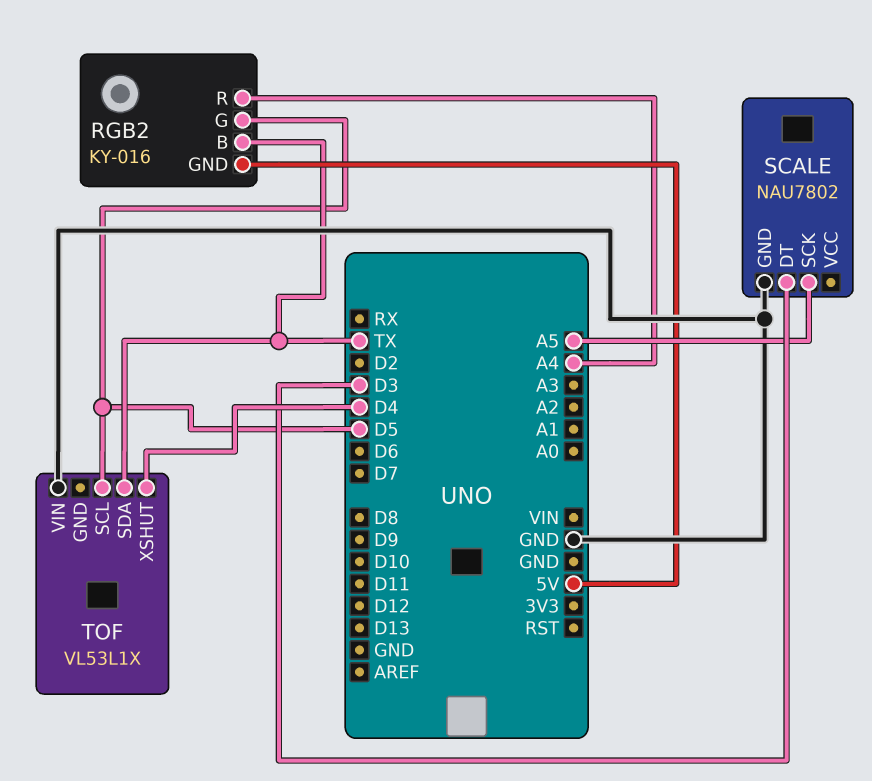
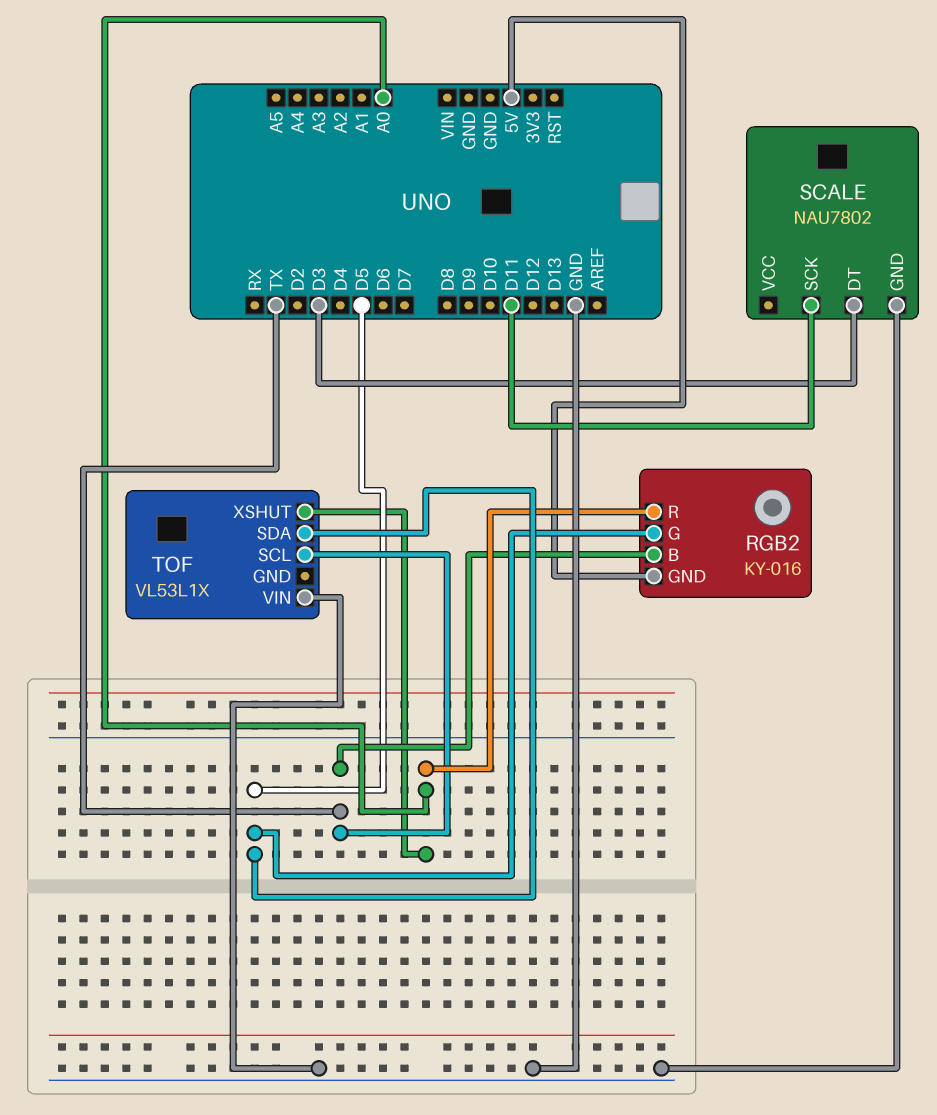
RGB2 pin R: A4 -> A0
SCALE pin SCK: A5 -> D11
TOF pin SCL: D5 -> TX
TOF pin SDA: TX -> D5
TOF pin XSHUT: D4 -> A0

